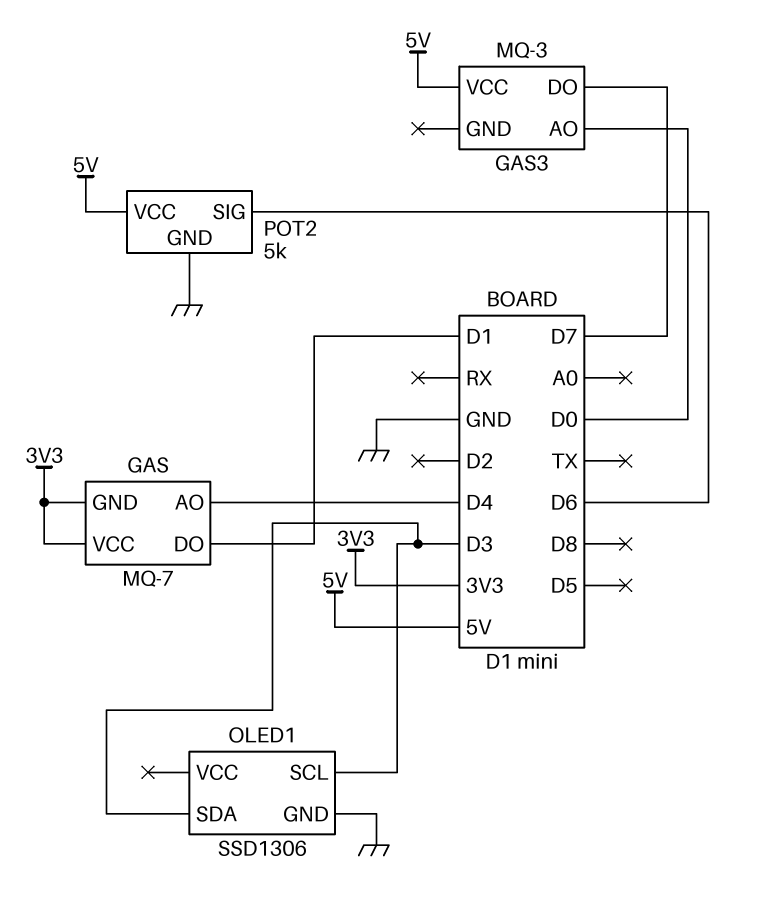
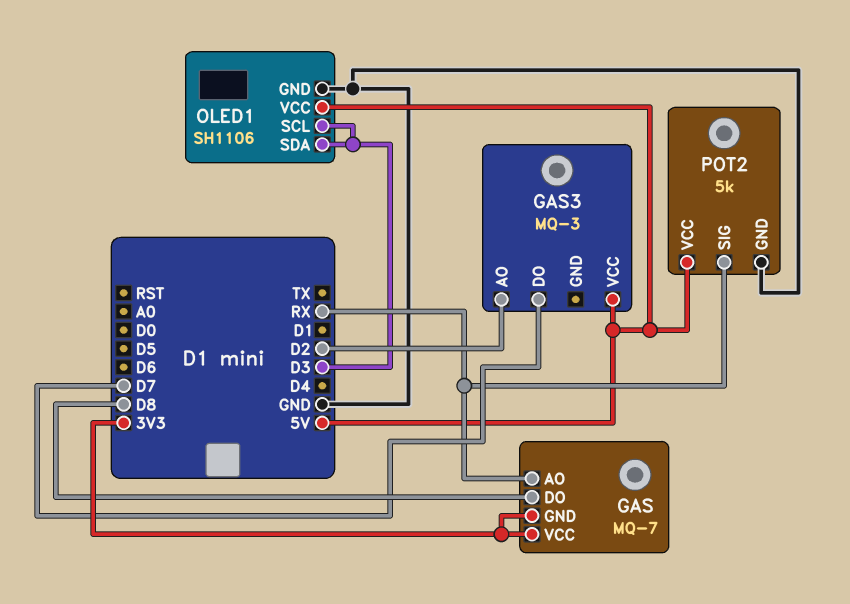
GAS pin AO: D4 -> RX
GAS pin DO: D1 -> D8
GAS3 pin AO: D0 -> D2
OLED1: SSD1306 -> SH1106
OLED1 pin VCC: none -> 5V
POT2 pin SIG: D6 -> RX

